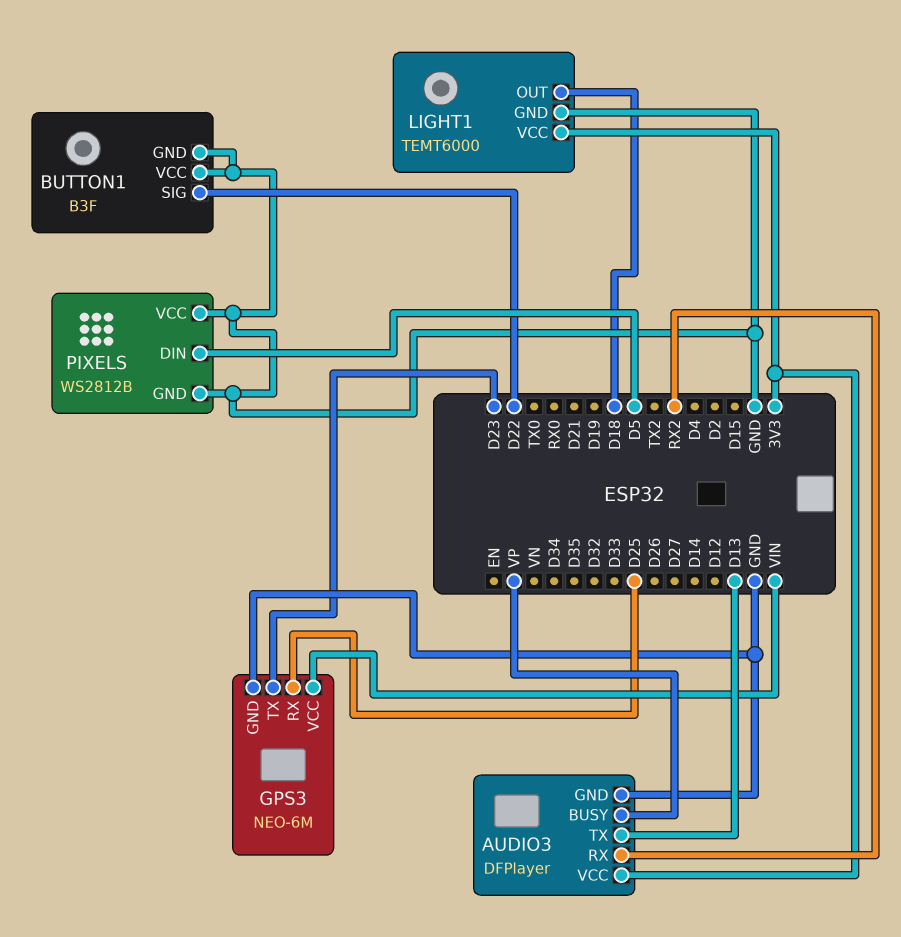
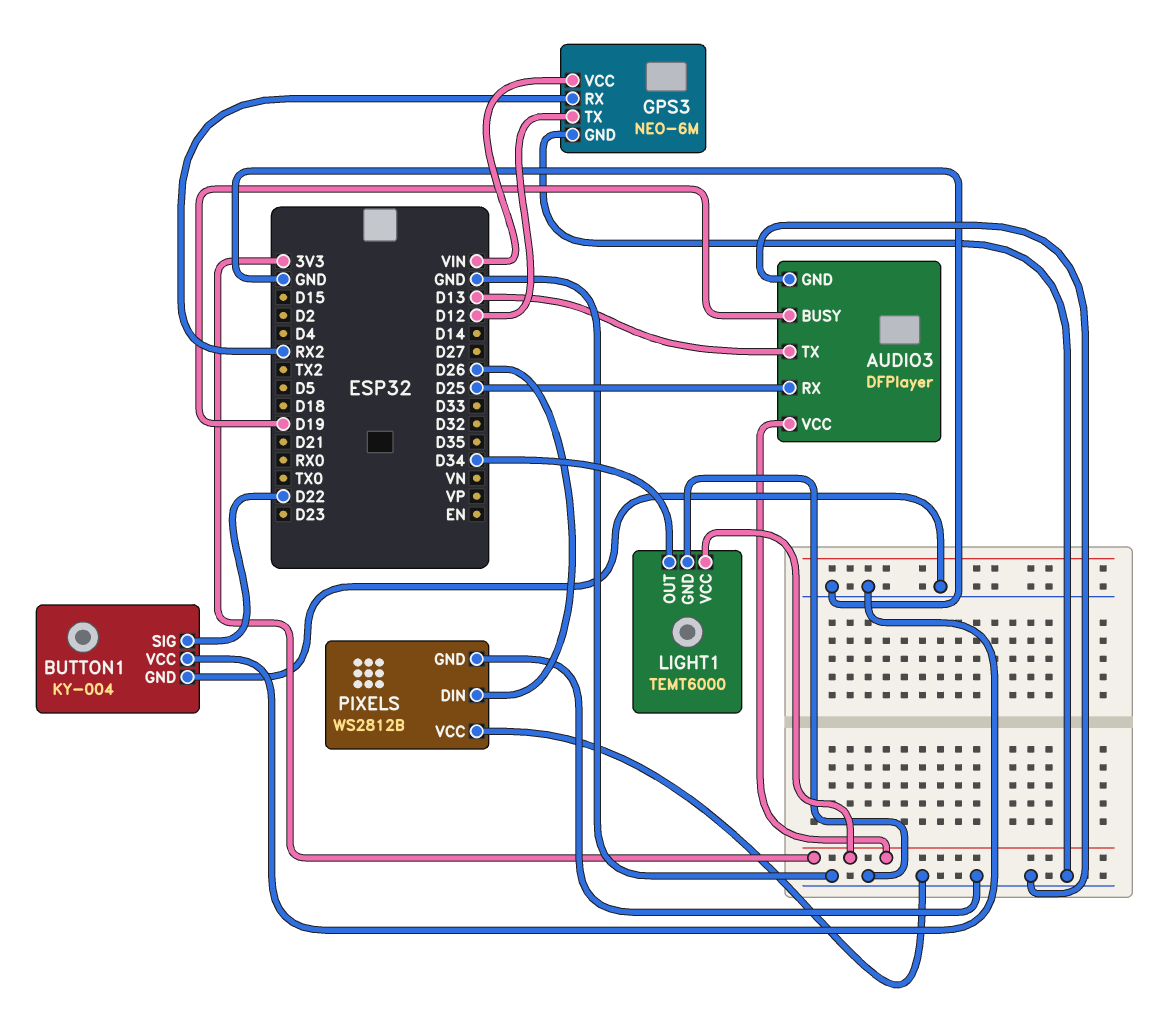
AUDIO3 pin BUSY: VP -> D19
AUDIO3 pin RX: RX2 -> D25
BUTTON1: B3F -> KY-004
GPS3 pin RX: D25 -> RX2
GPS3 pin TX: D23 -> D12
LIGHT1 pin OUT: D18 -> D34
PIXELS pin DIN: D5 -> D26

